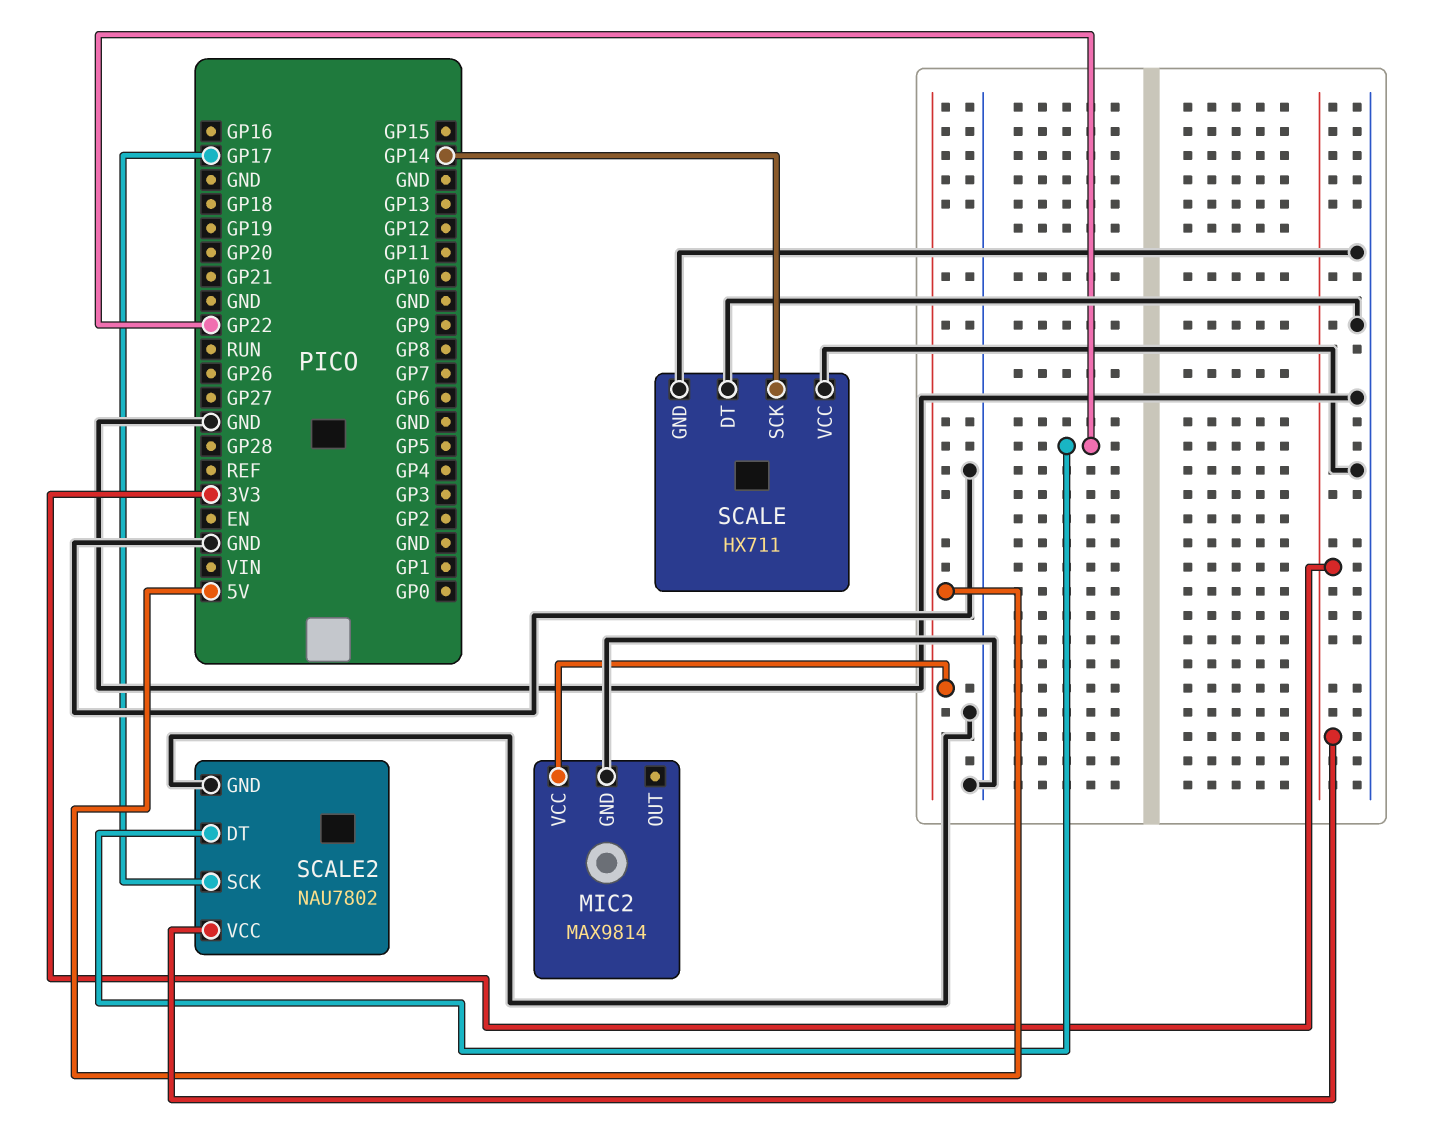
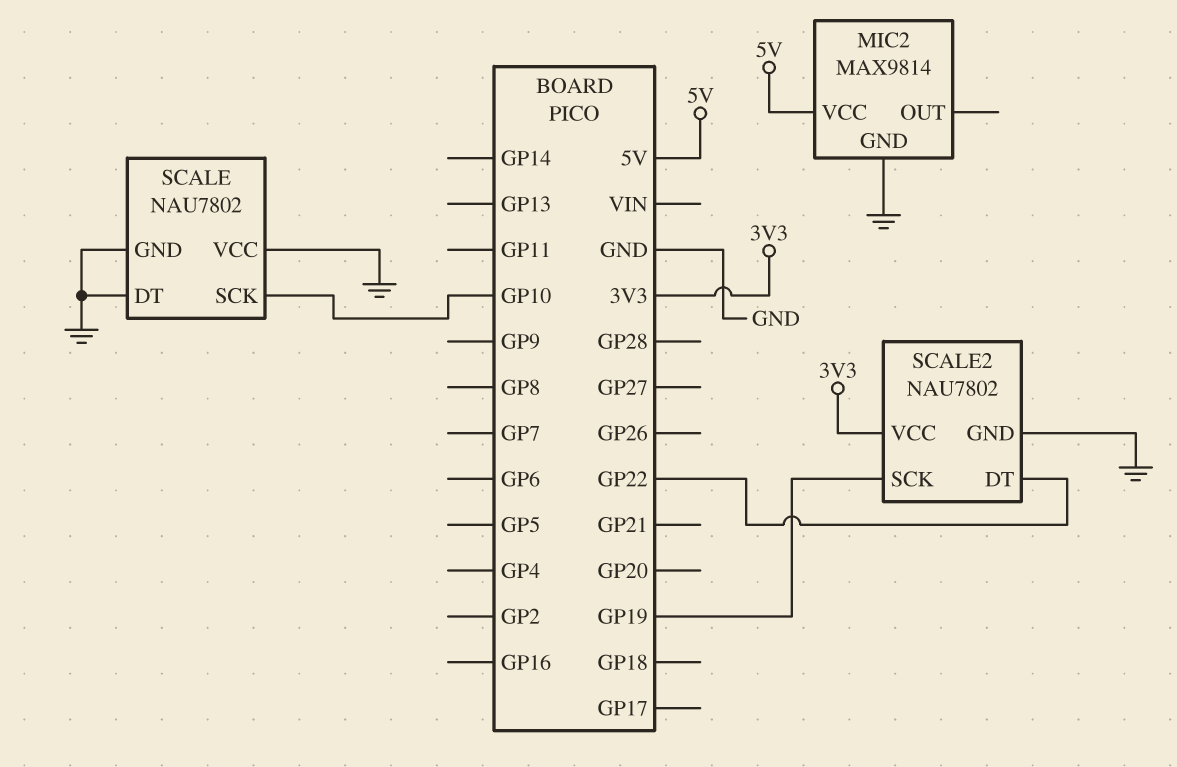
SCALE: HX711 -> NAU7802
SCALE pin SCK: GP14 -> GP10
SCALE2 pin SCK: GP17 -> GP19

